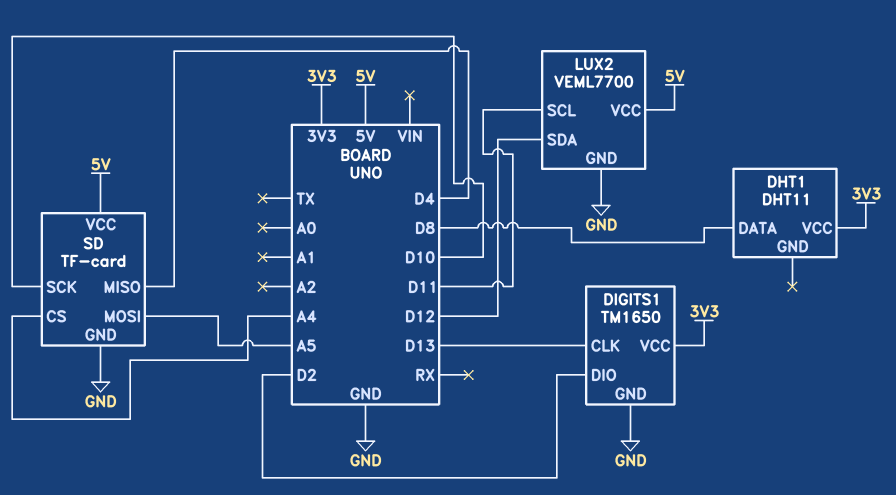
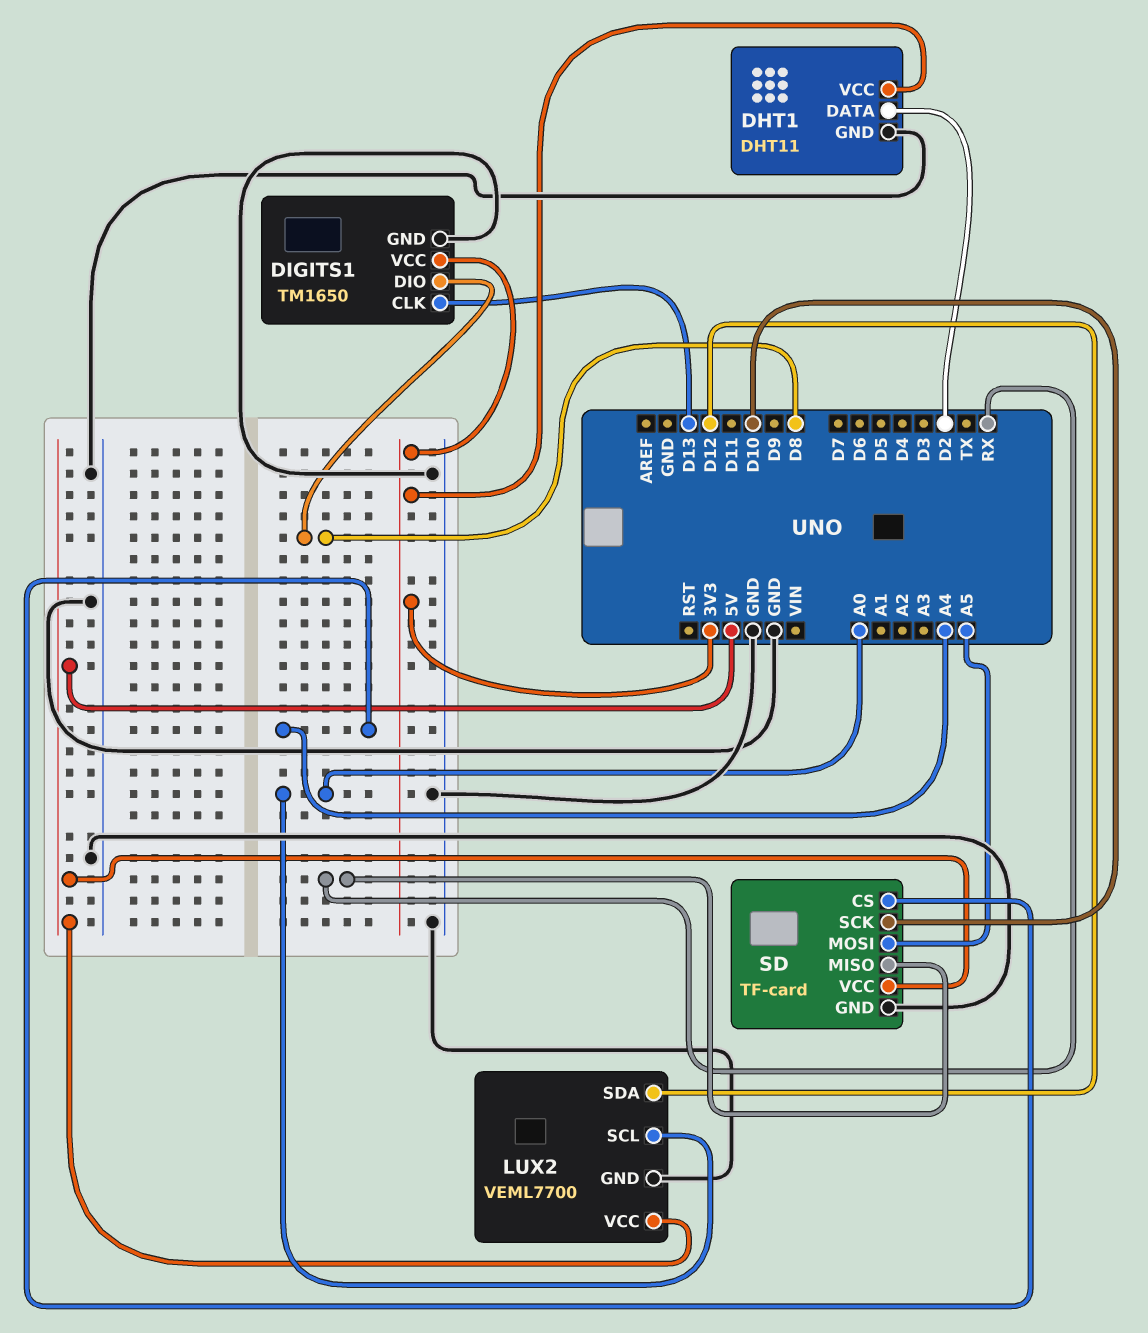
DHT1 pin DATA: D8 -> D2
DHT1 pin GND: none -> GND
DIGITS1 pin DIO: D2 -> D8
LUX2 pin SCL: D11 -> A0
SD pin MISO: D4 -> RX

